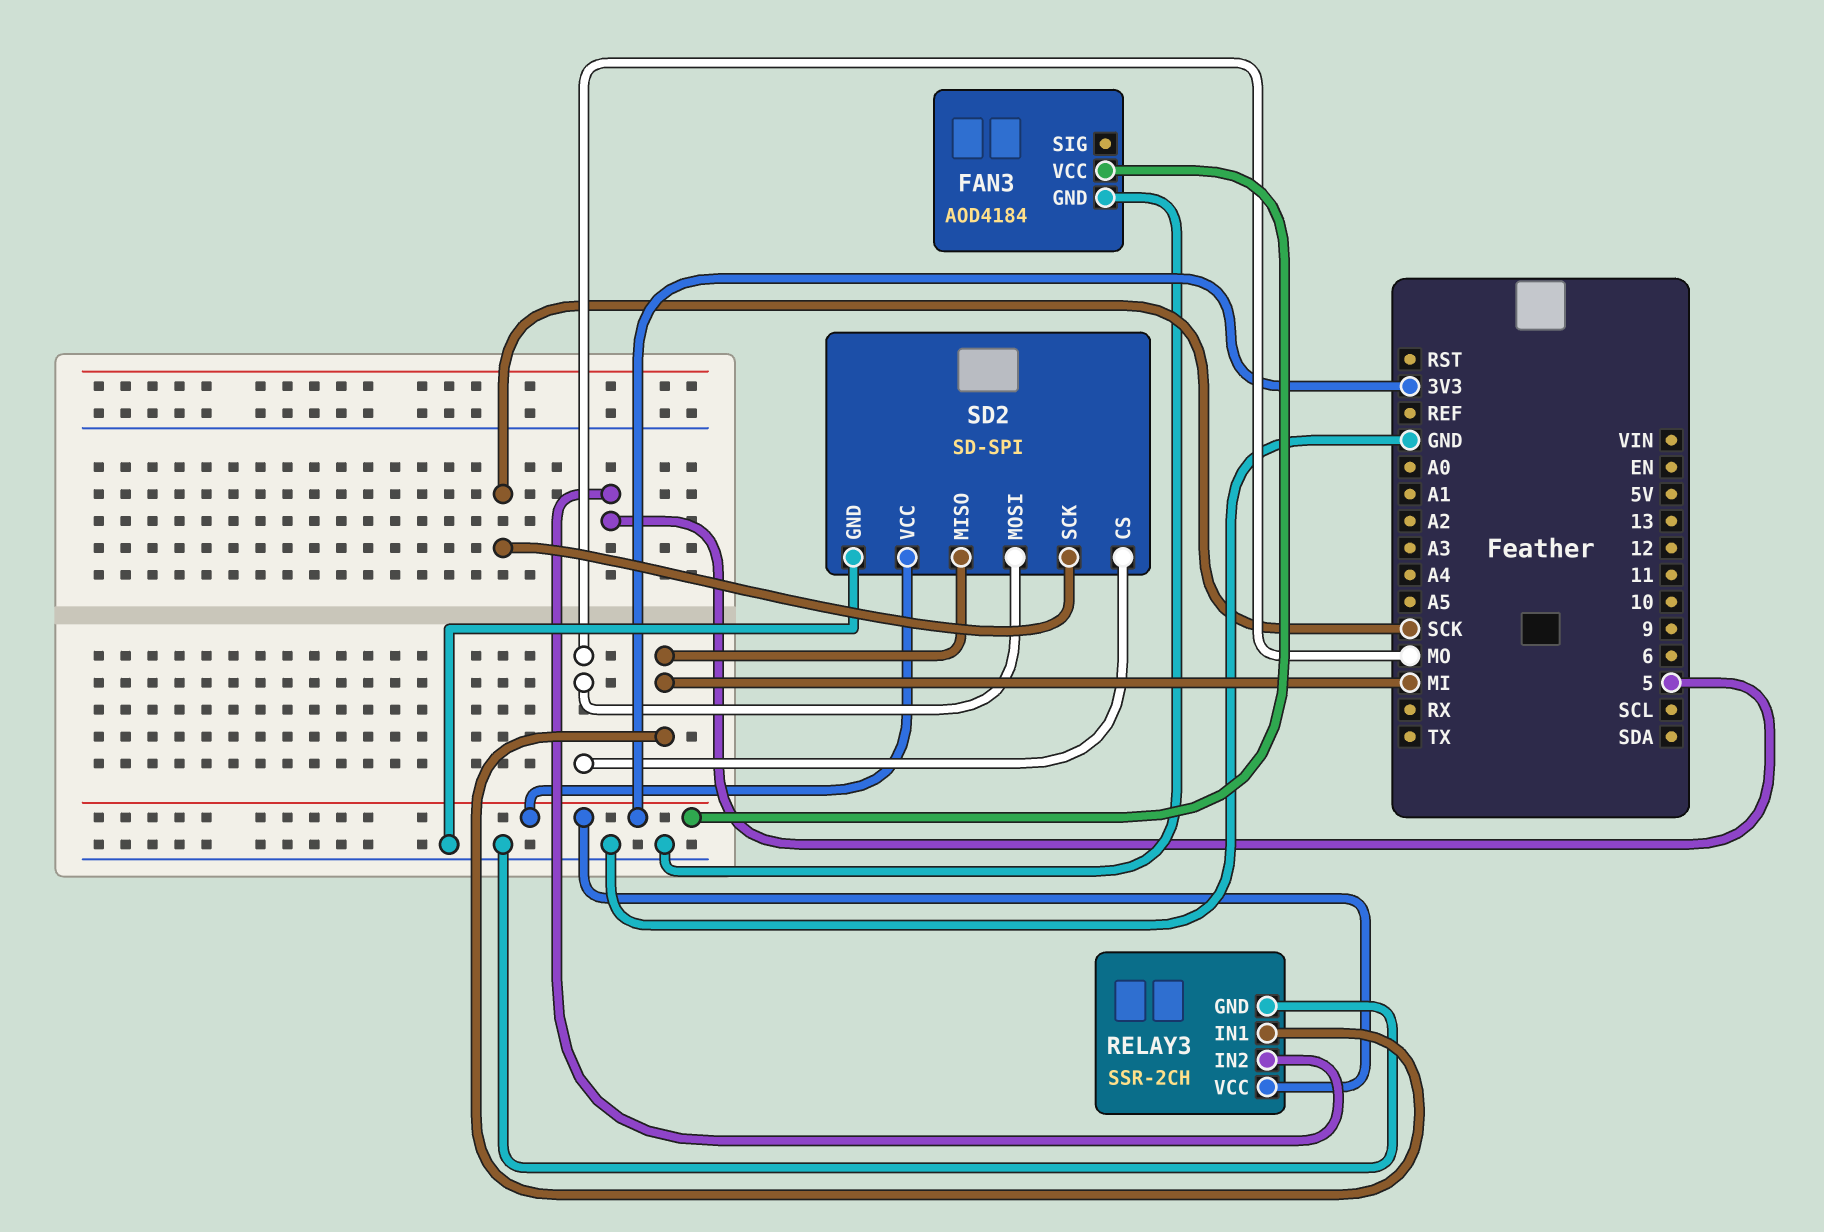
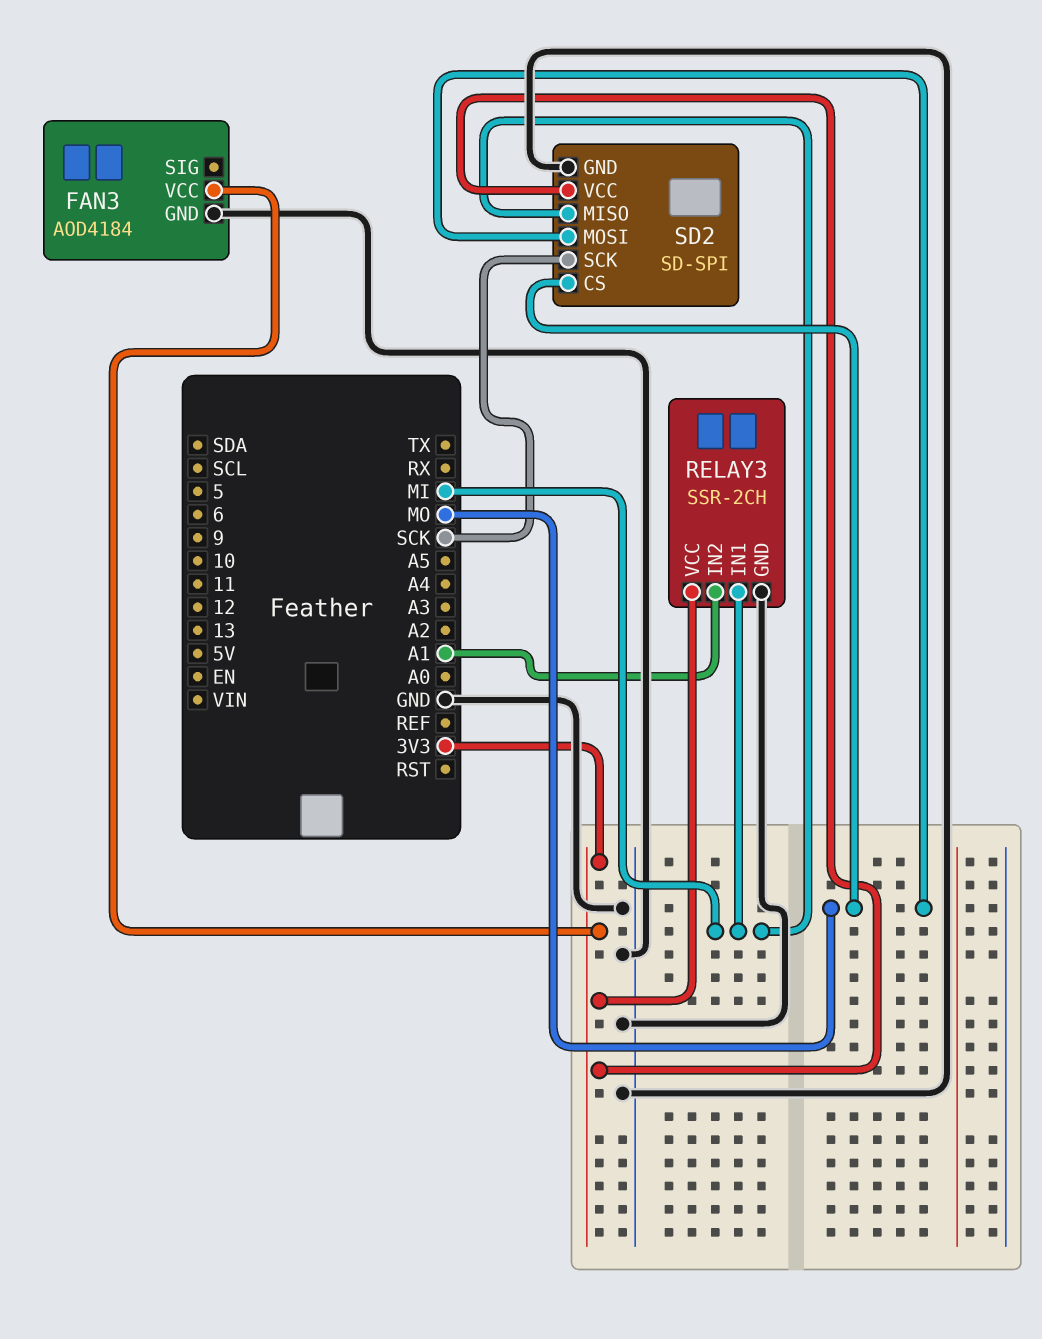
RELAY3 pin IN2: 5 -> A1

